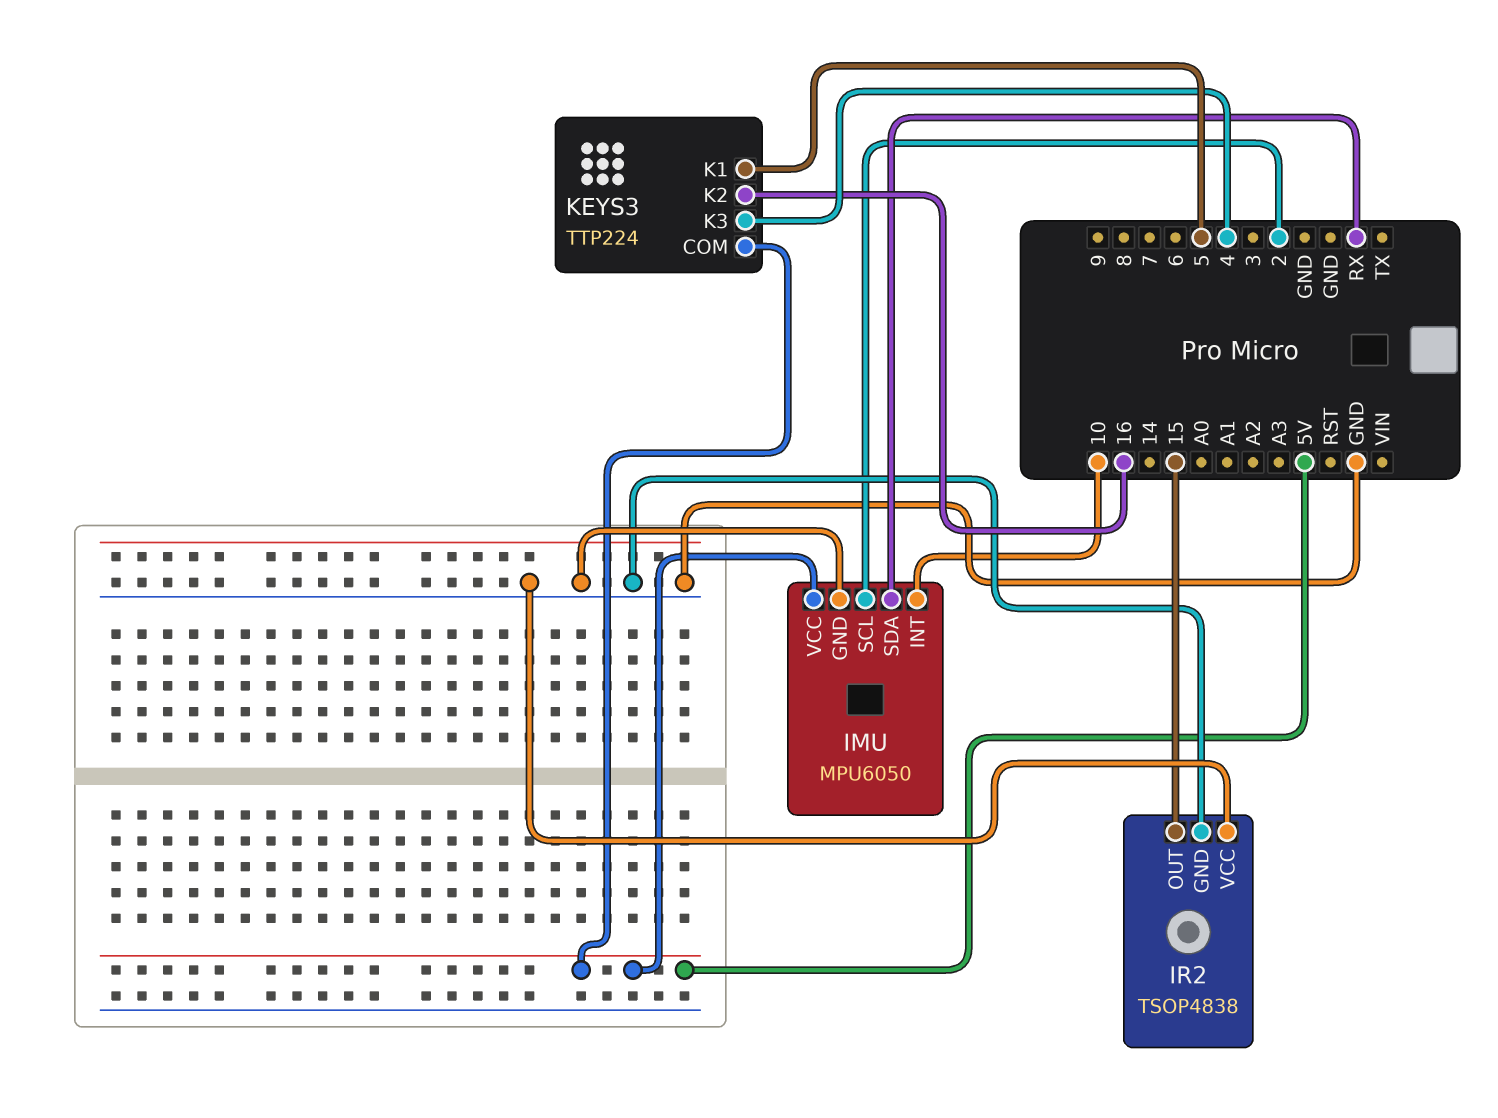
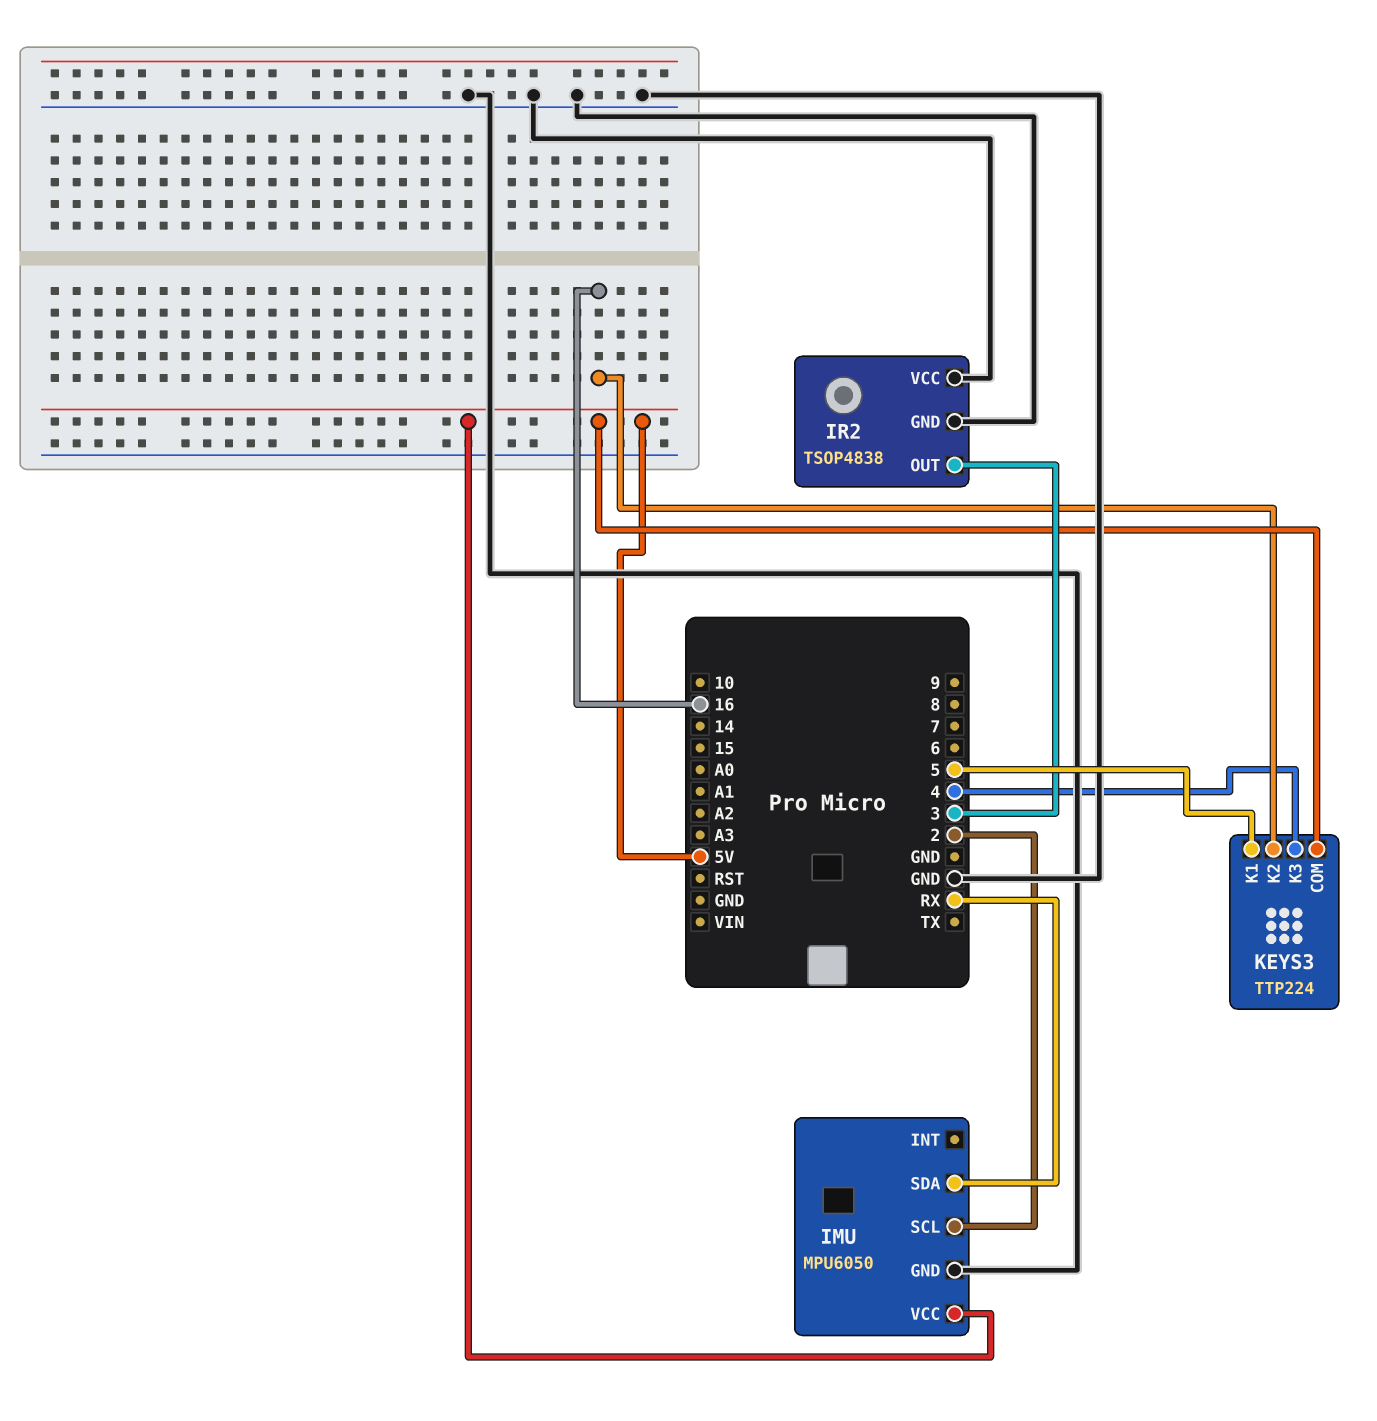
IMU pin INT: 10 -> none
IR2 pin OUT: 15 -> 3

